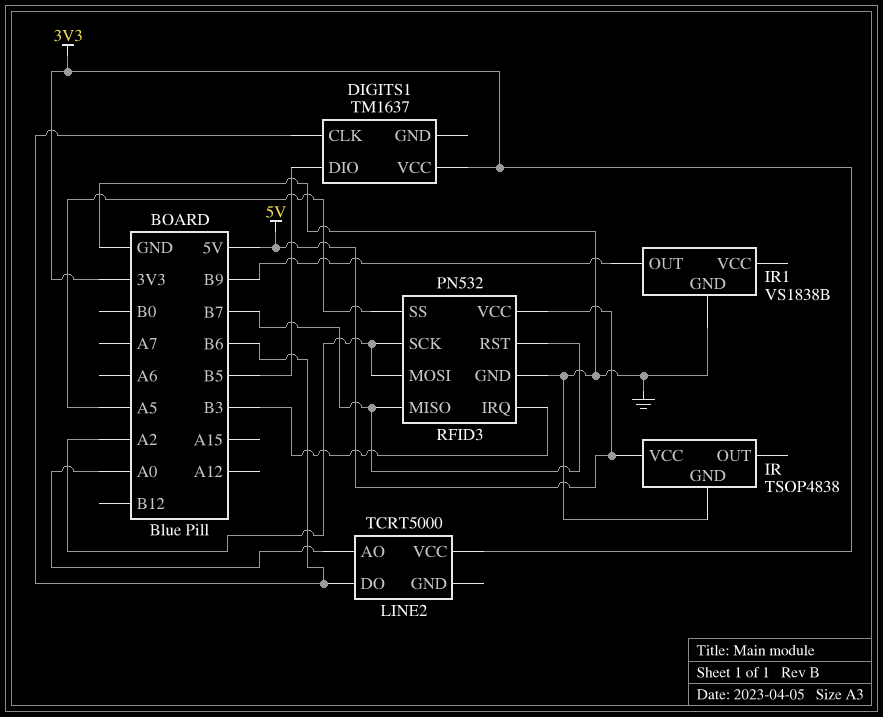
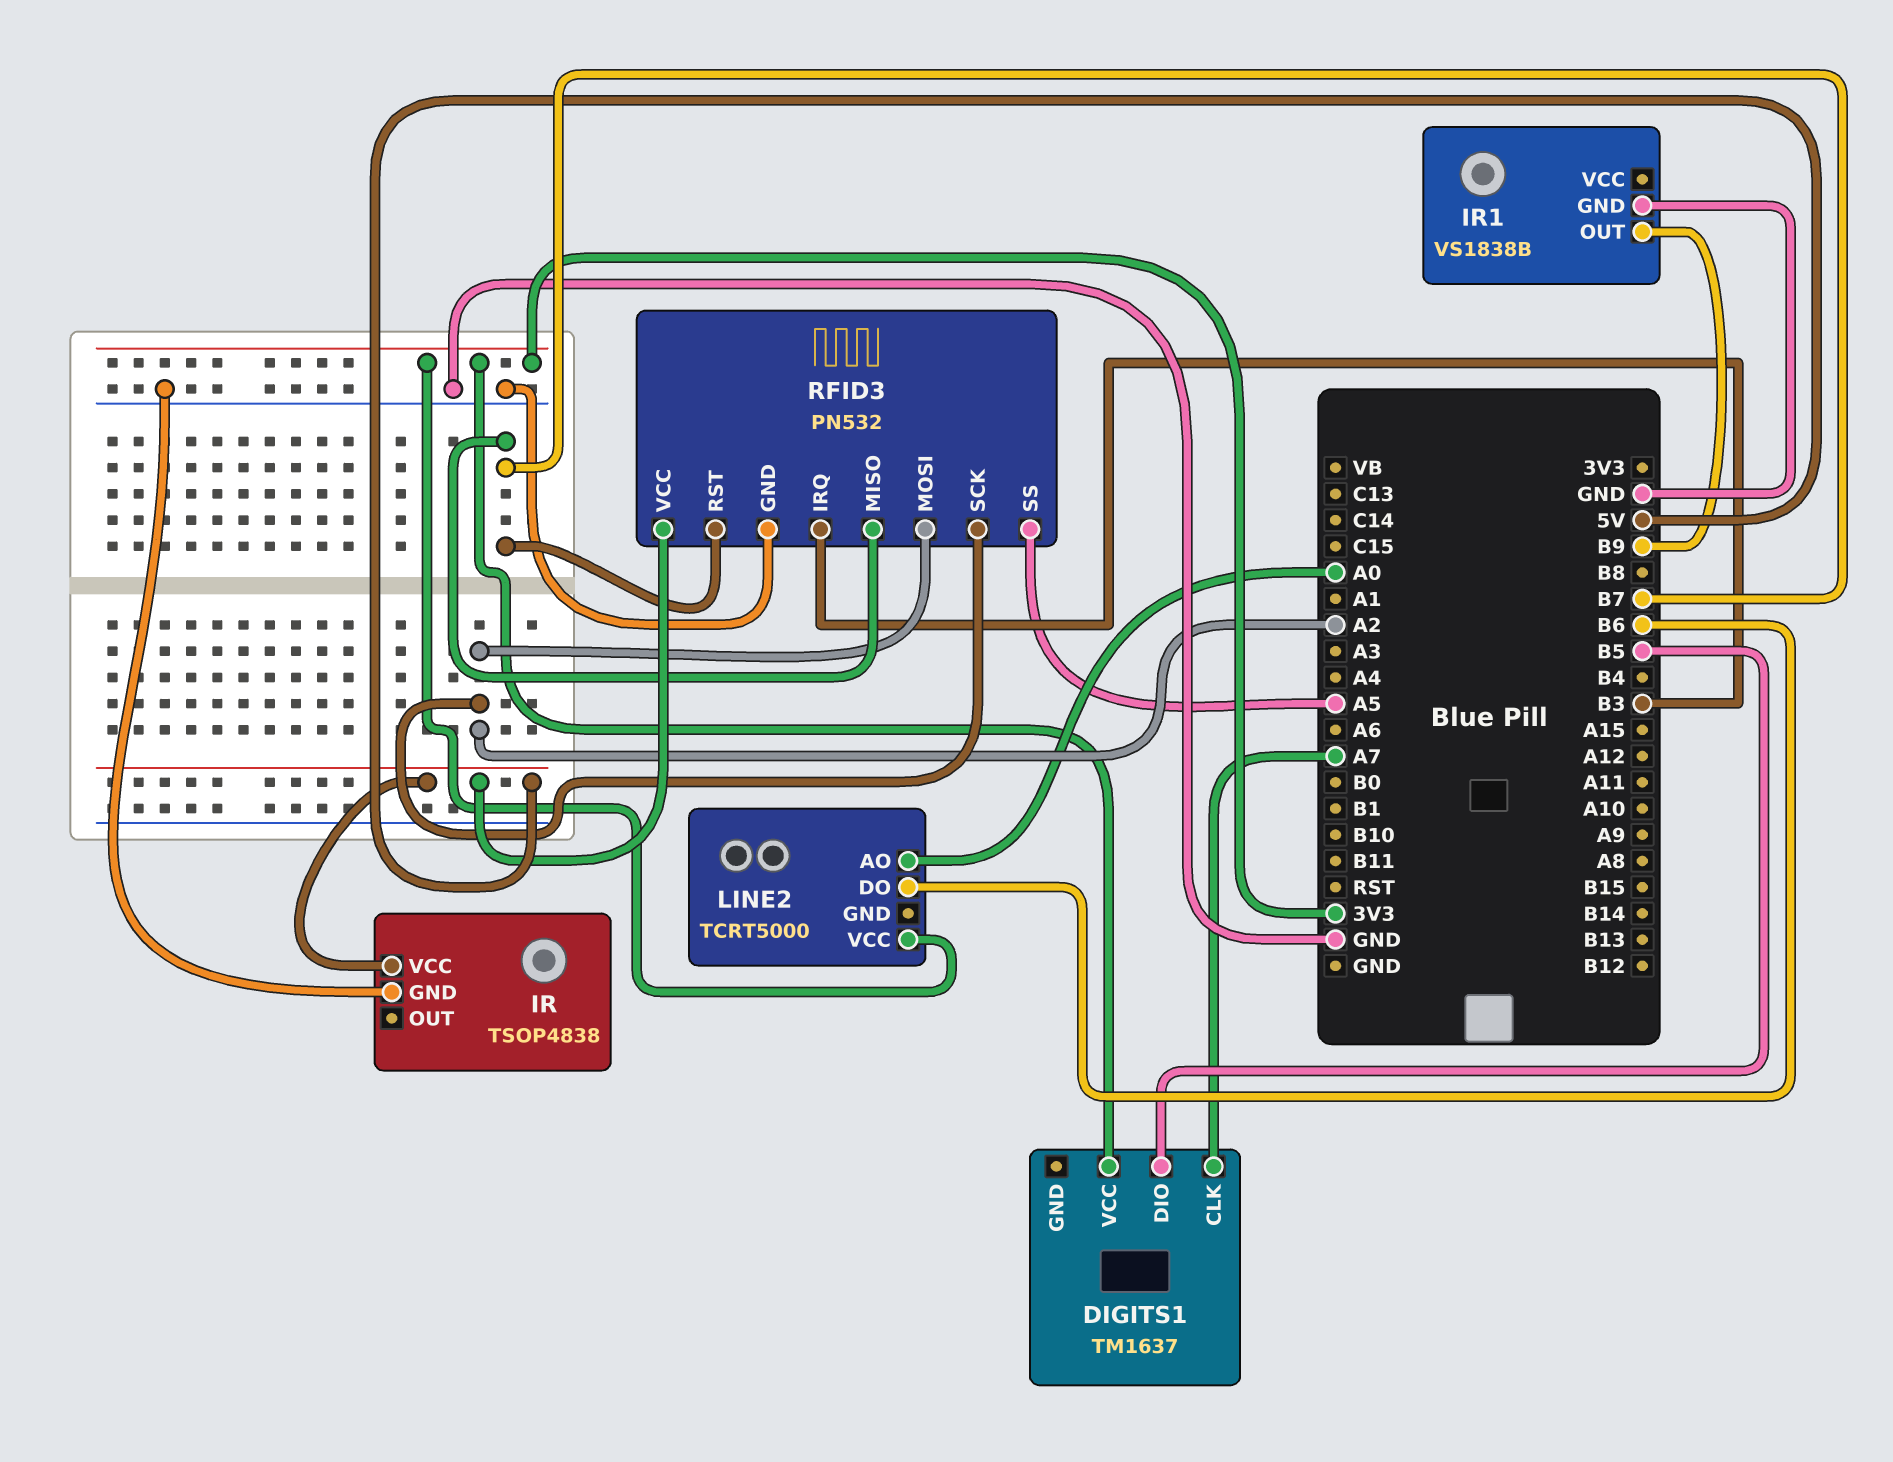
DIGITS1 pin CLK: B6 -> A7

